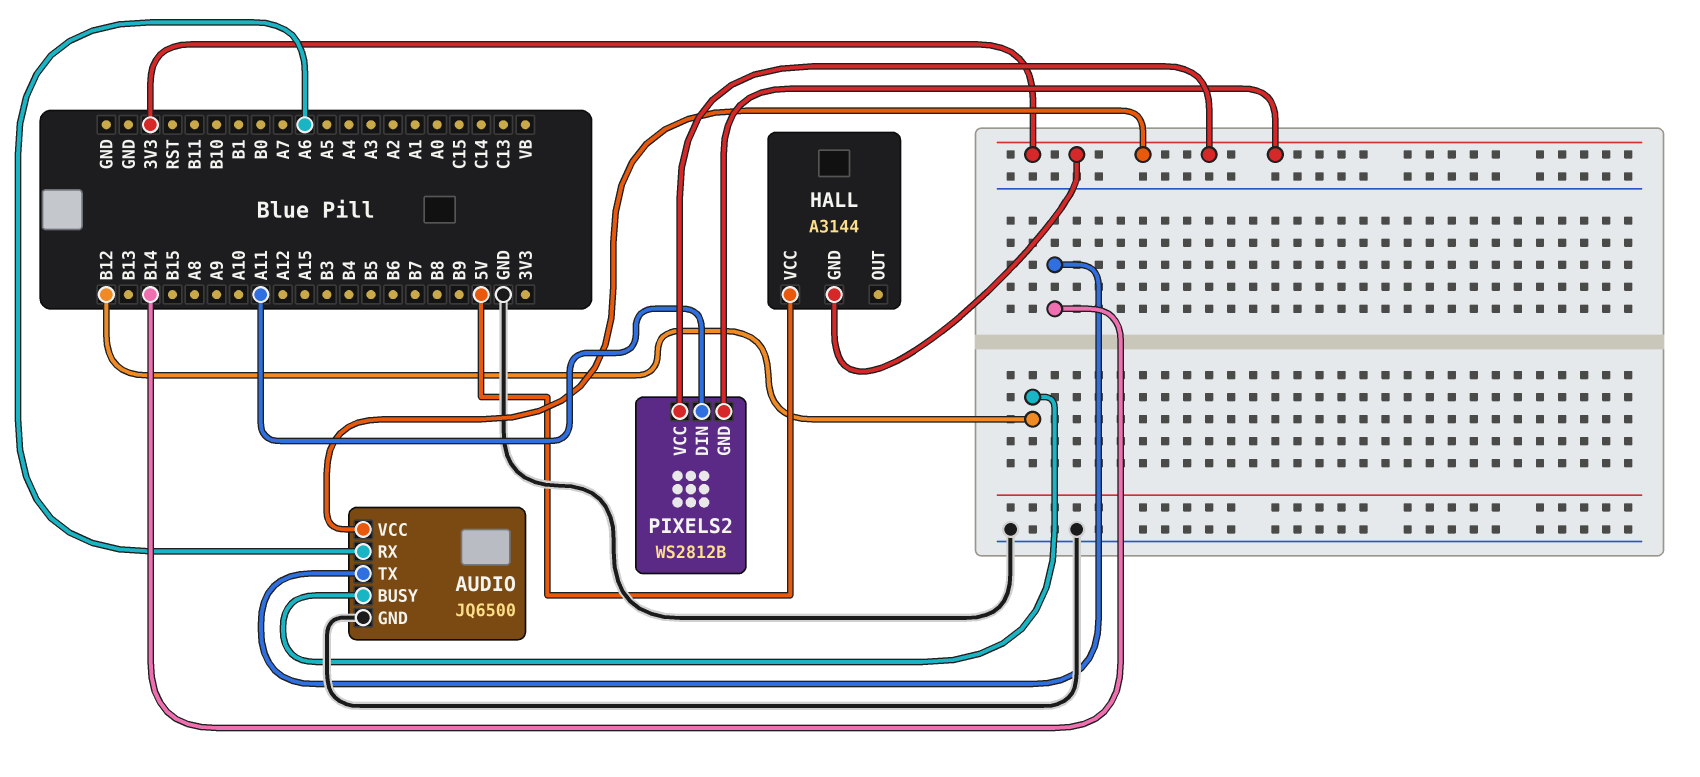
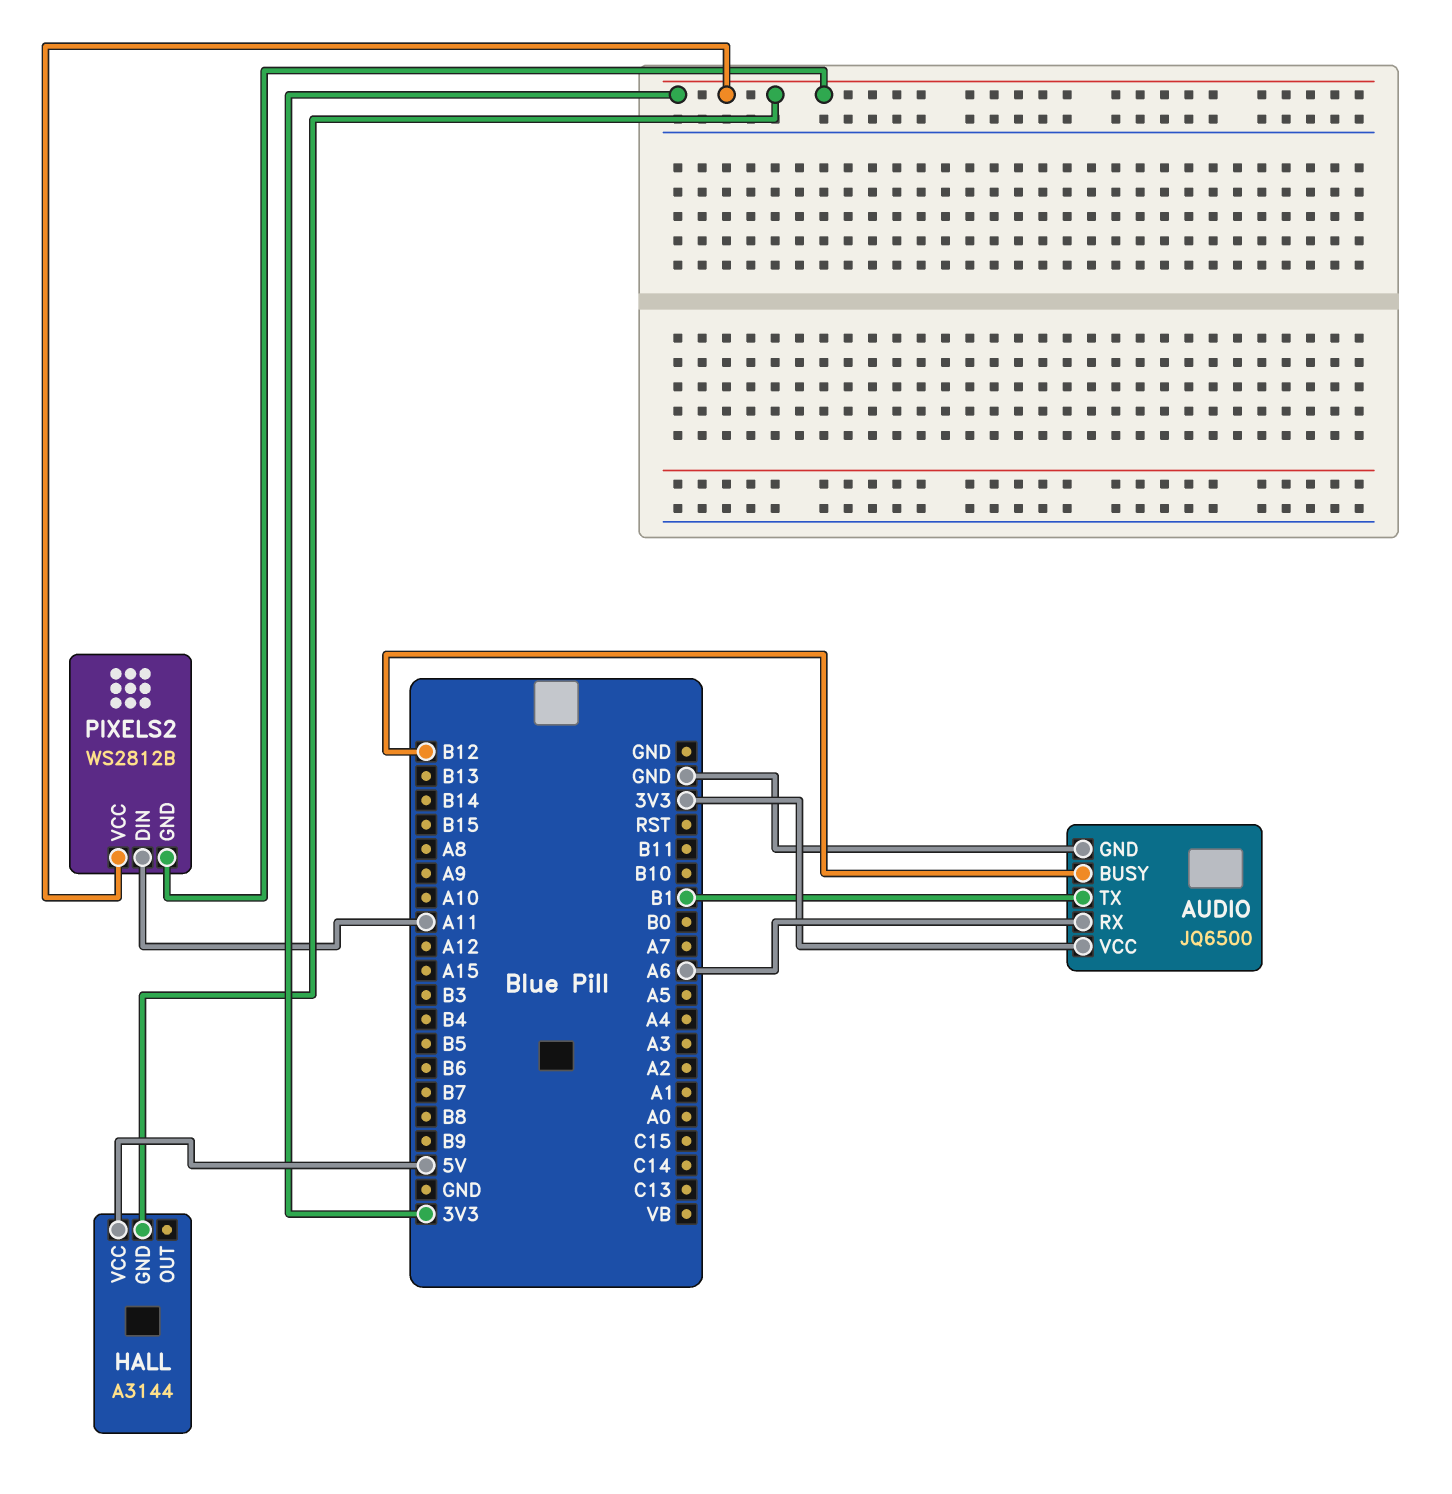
AUDIO pin TX: B14 -> B1

